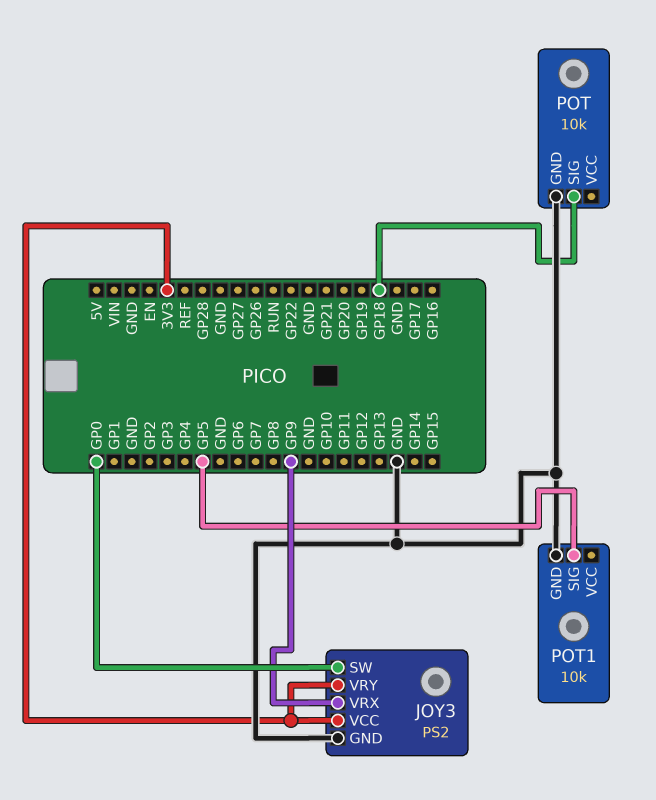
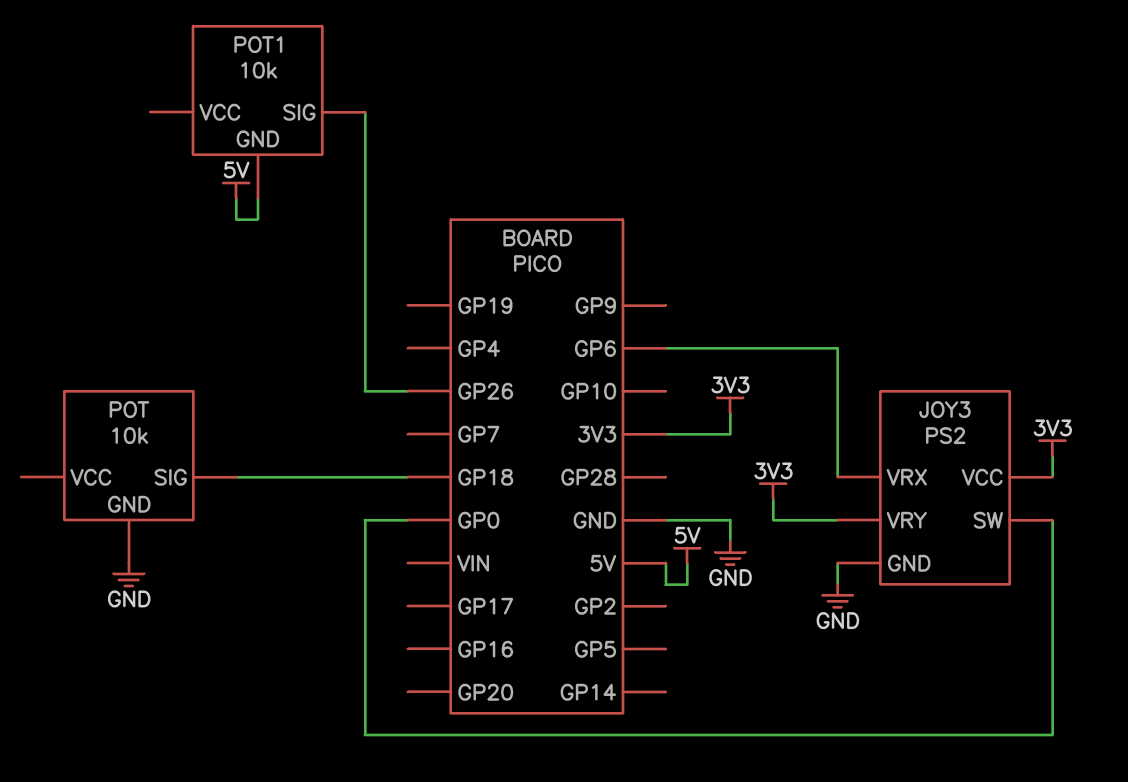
JOY3 pin VRX: GP9 -> GP6
POT1 pin GND: GND -> 5V
POT1 pin SIG: GP5 -> GP26

